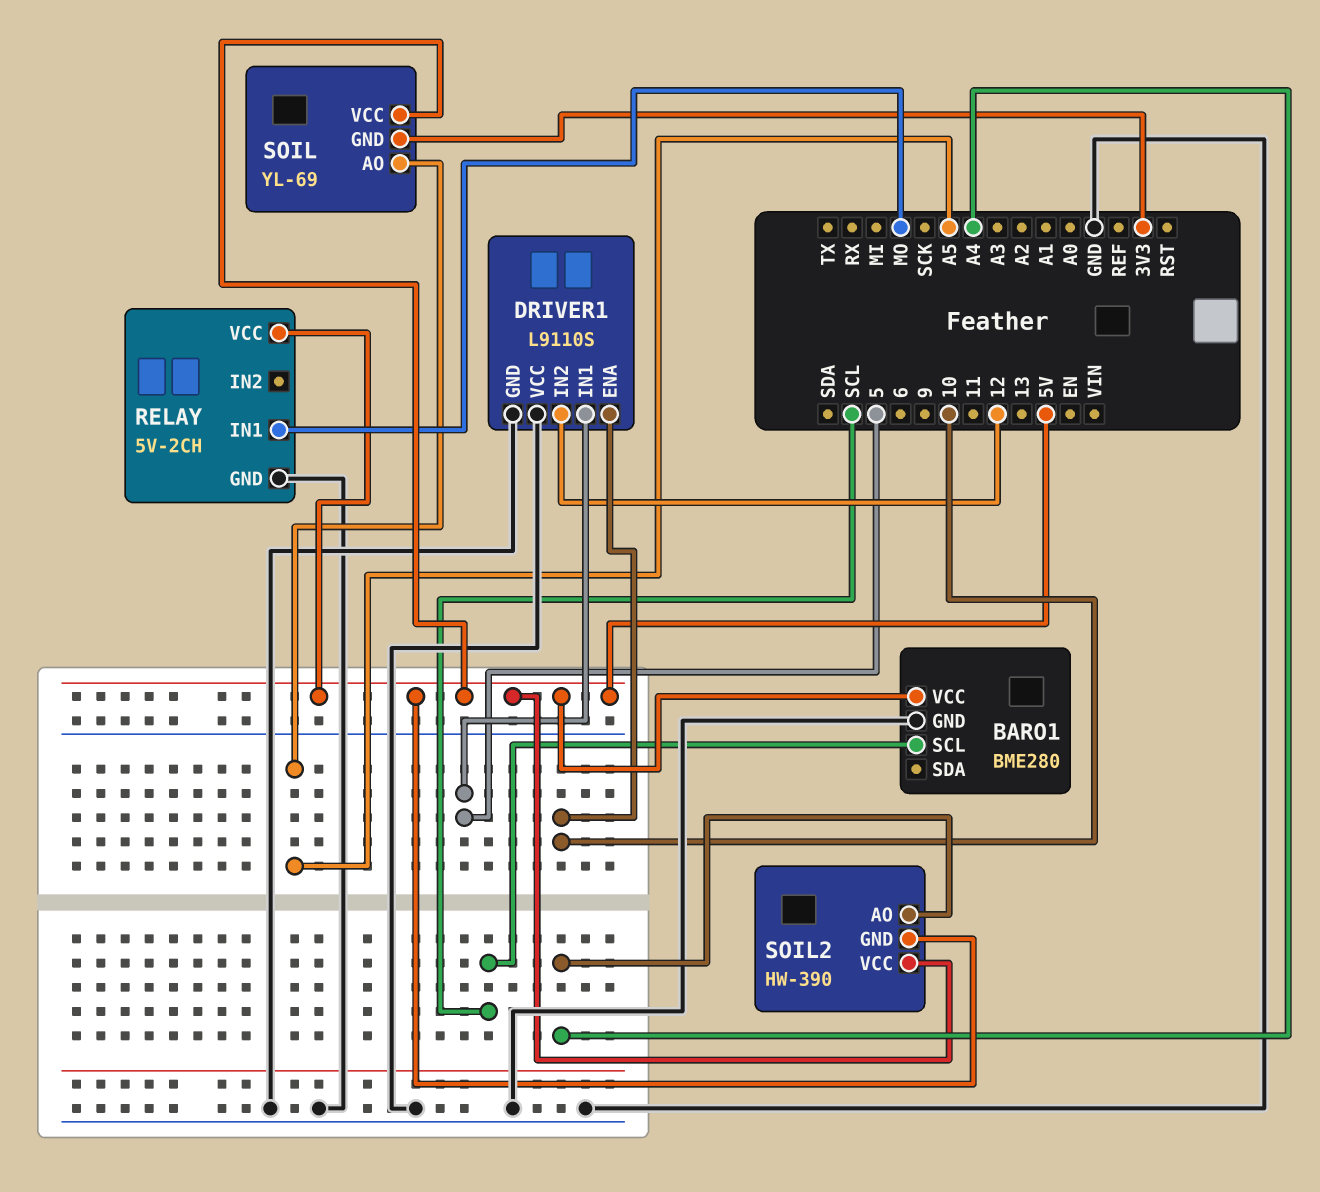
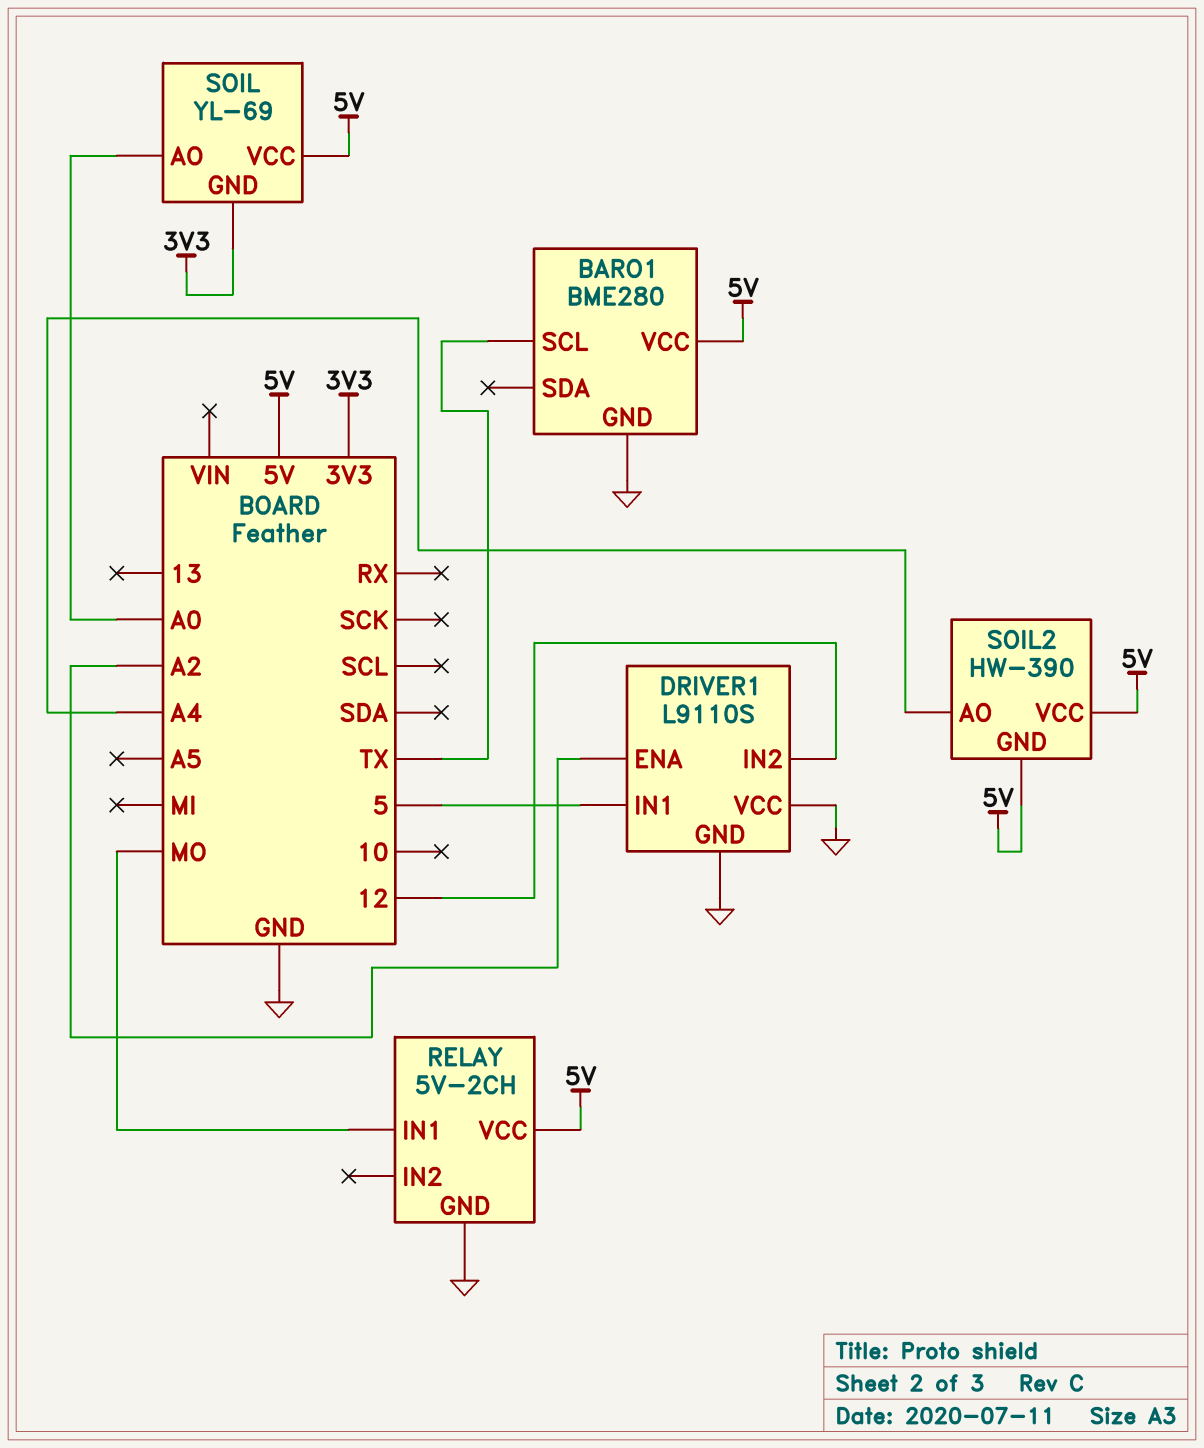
BARO1 pin SCL: SCL -> TX
DRIVER1 pin ENA: 10 -> A2
SOIL pin AO: A5 -> A0

